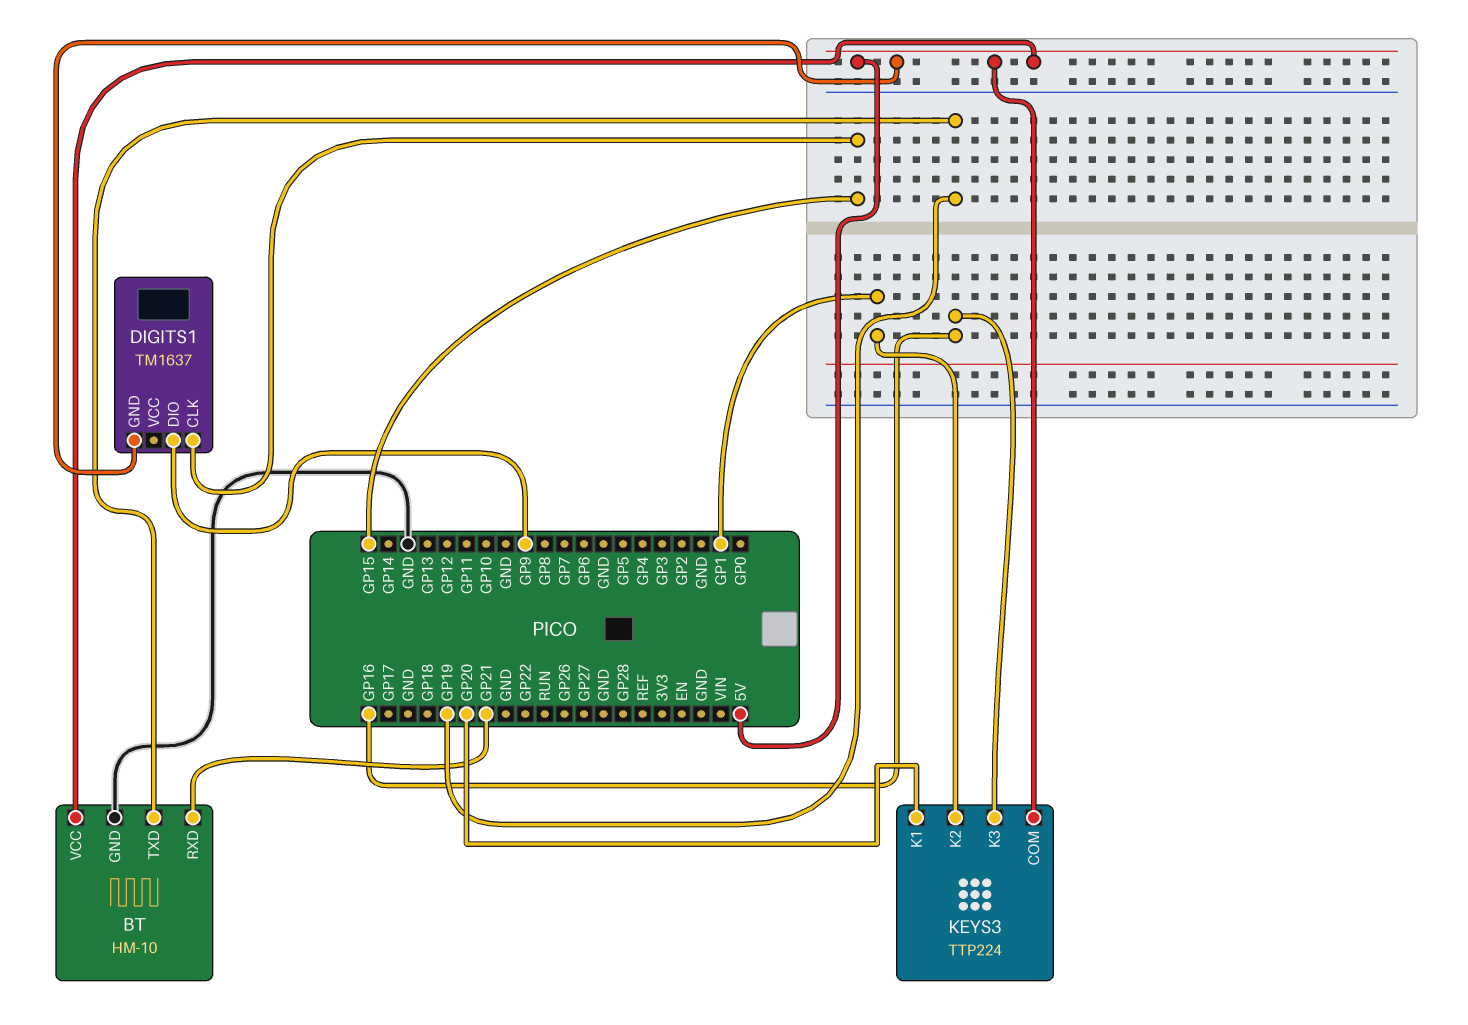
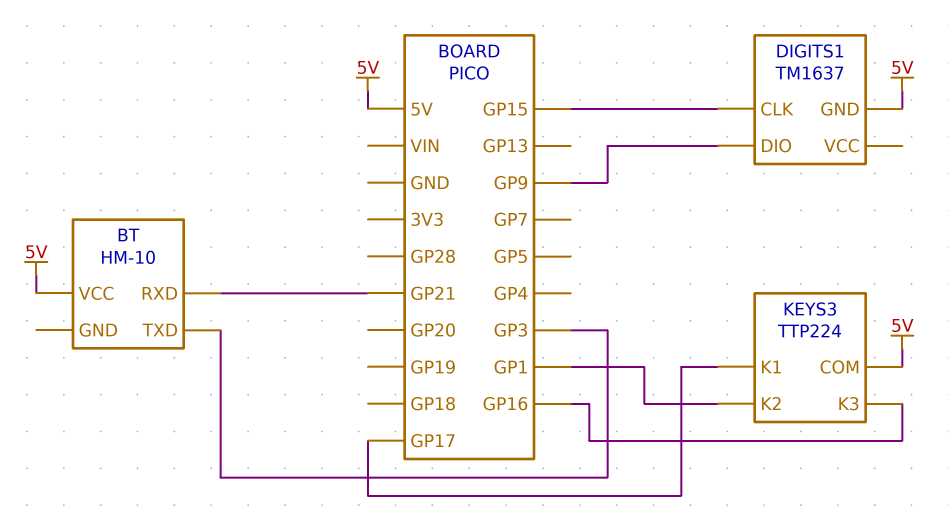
BT pin GND: GND -> none
BT pin TXD: GP19 -> GP3
KEYS3 pin K1: GP20 -> GP17

